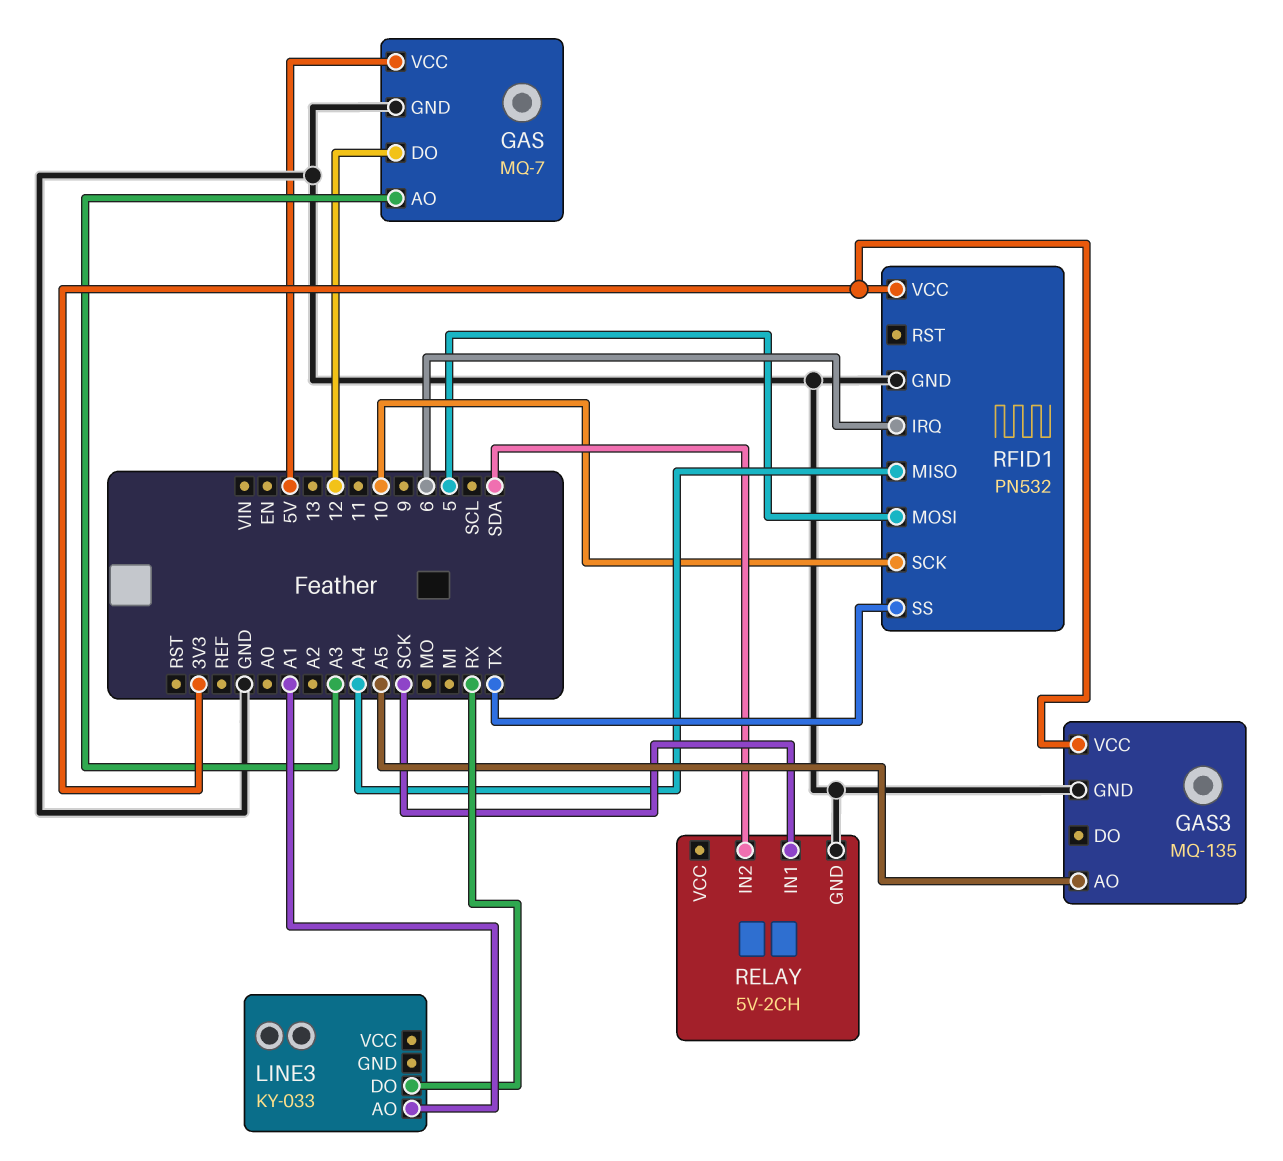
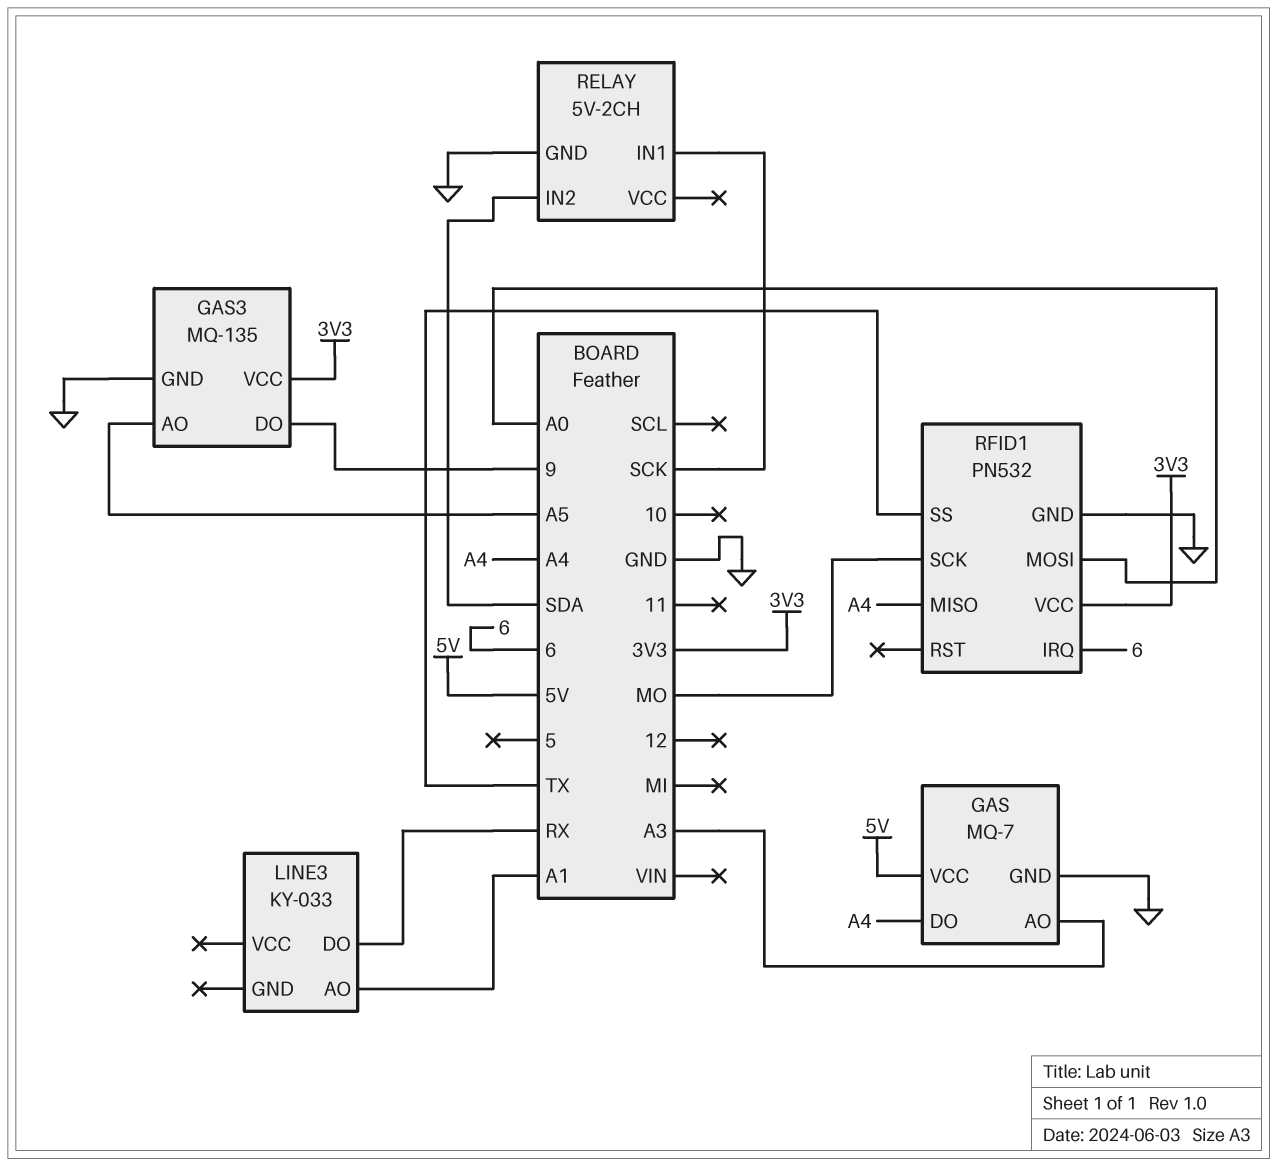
GAS pin DO: 12 -> A4
GAS3 pin DO: none -> 9
RFID1 pin MOSI: 5 -> A0
RFID1 pin SCK: 10 -> MO

